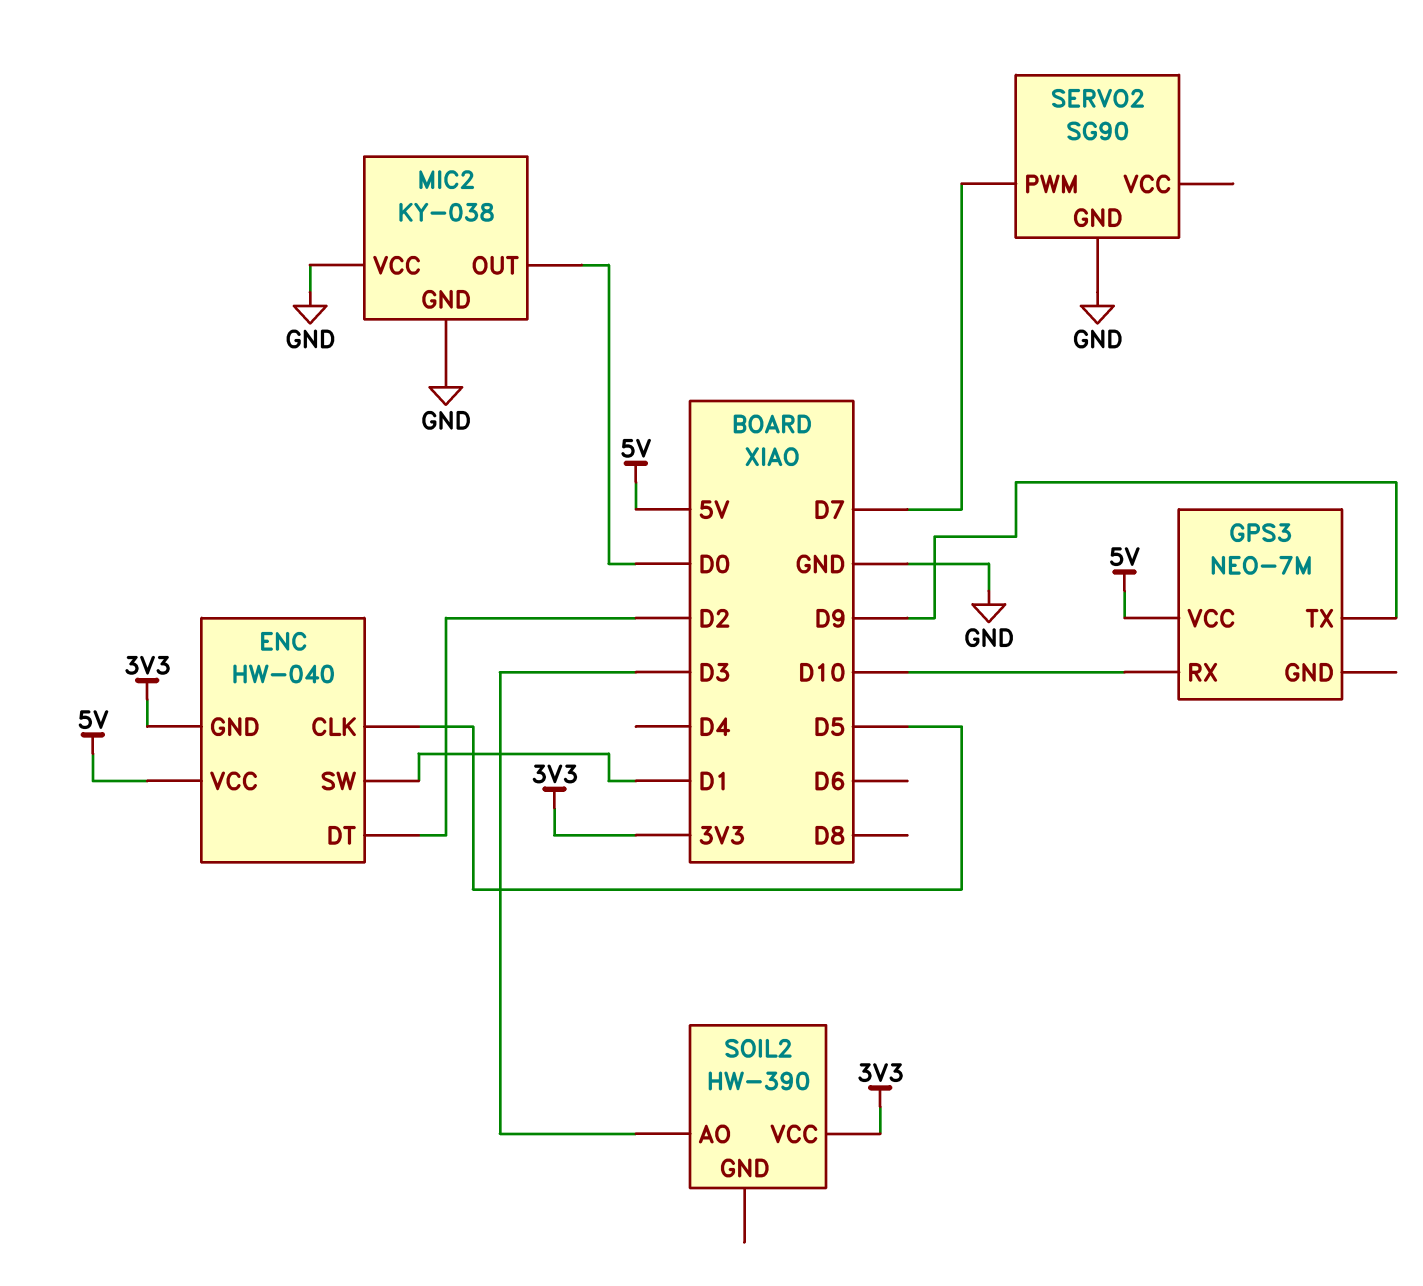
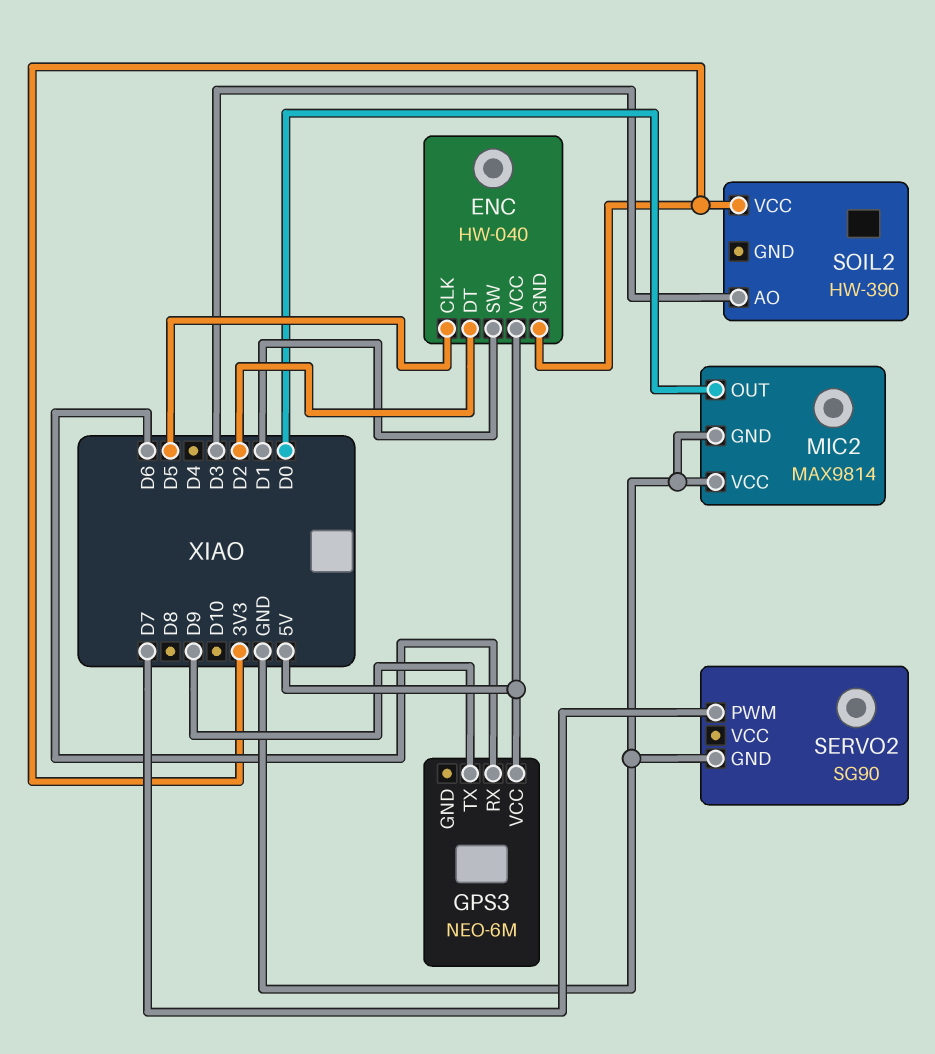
GPS3: NEO-7M -> NEO-6M
GPS3 pin RX: D10 -> D6
MIC2: KY-038 -> MAX9814

